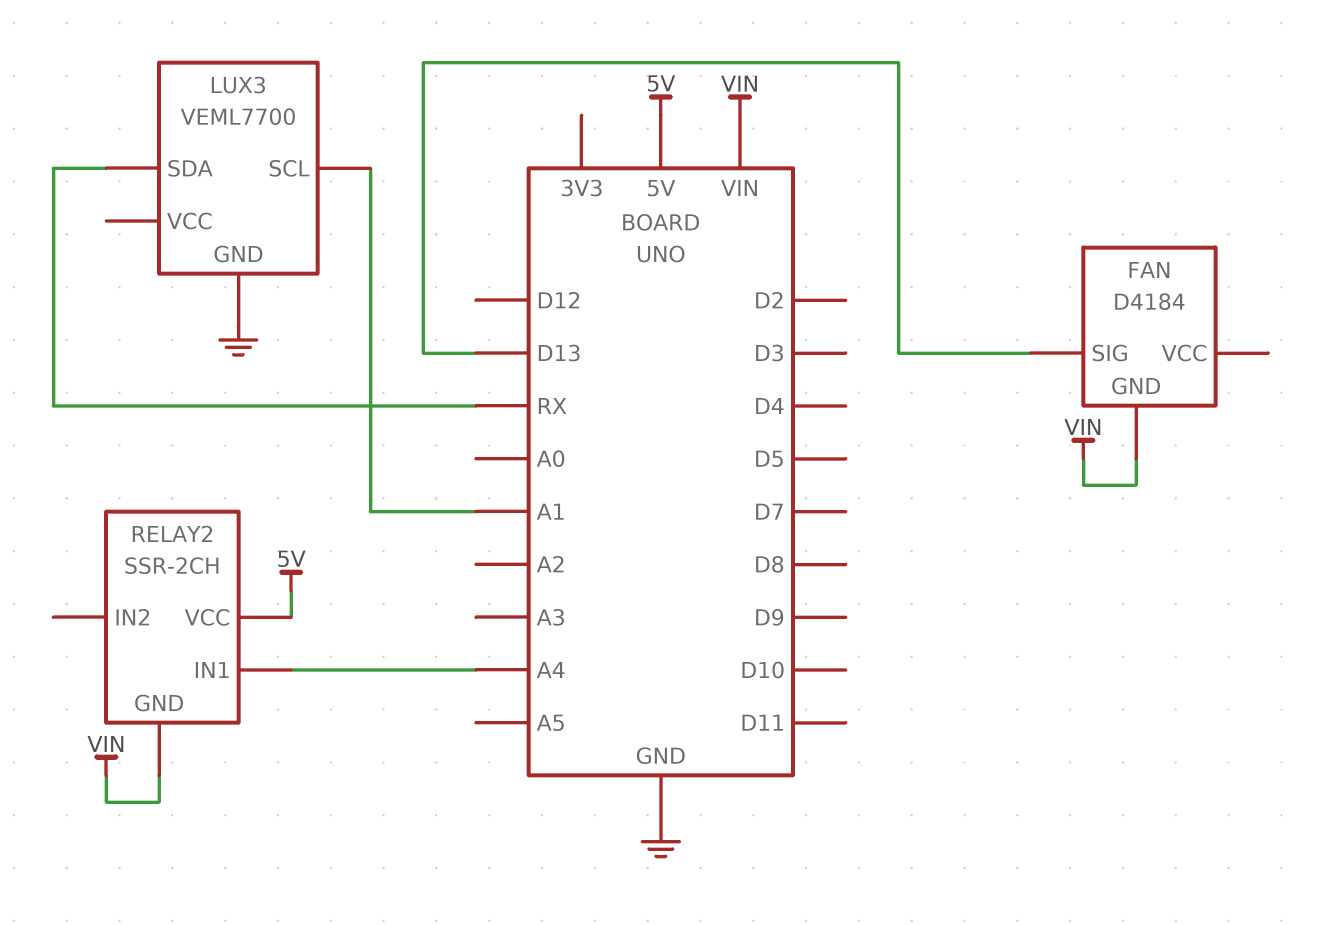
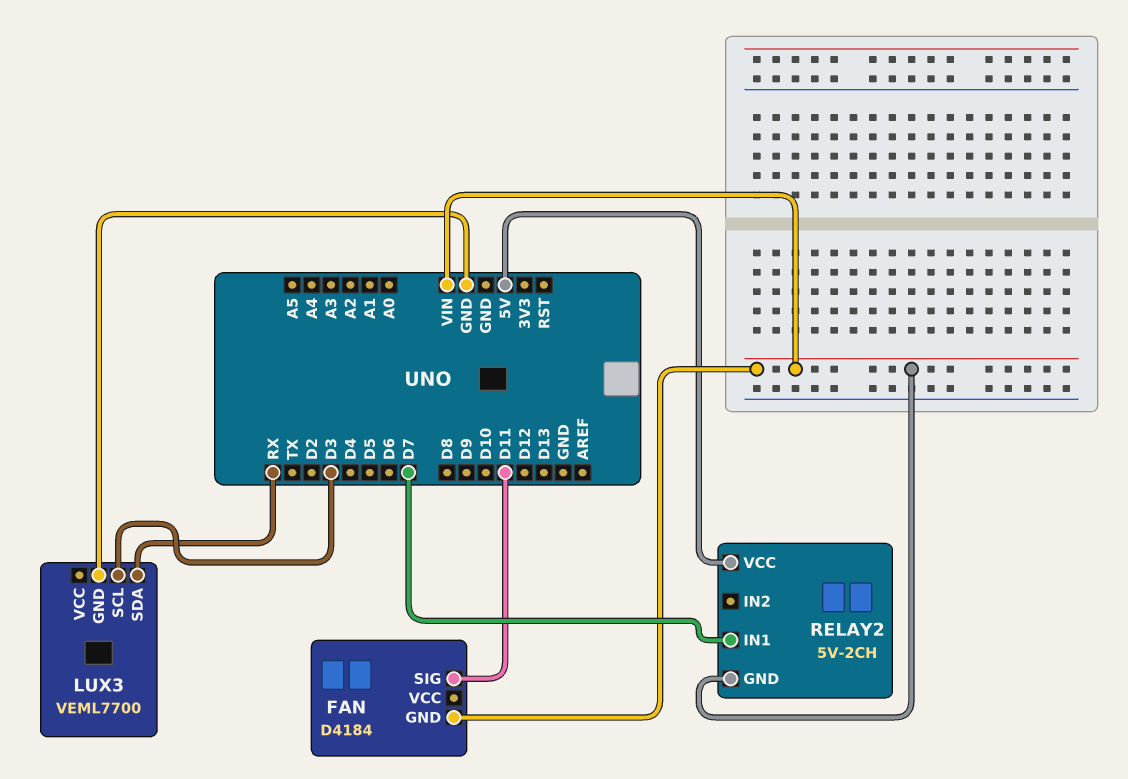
FAN pin SIG: D13 -> D11
LUX3 pin SCL: A1 -> D3
RELAY2: SSR-2CH -> 5V-2CH
RELAY2 pin IN1: A4 -> D7

